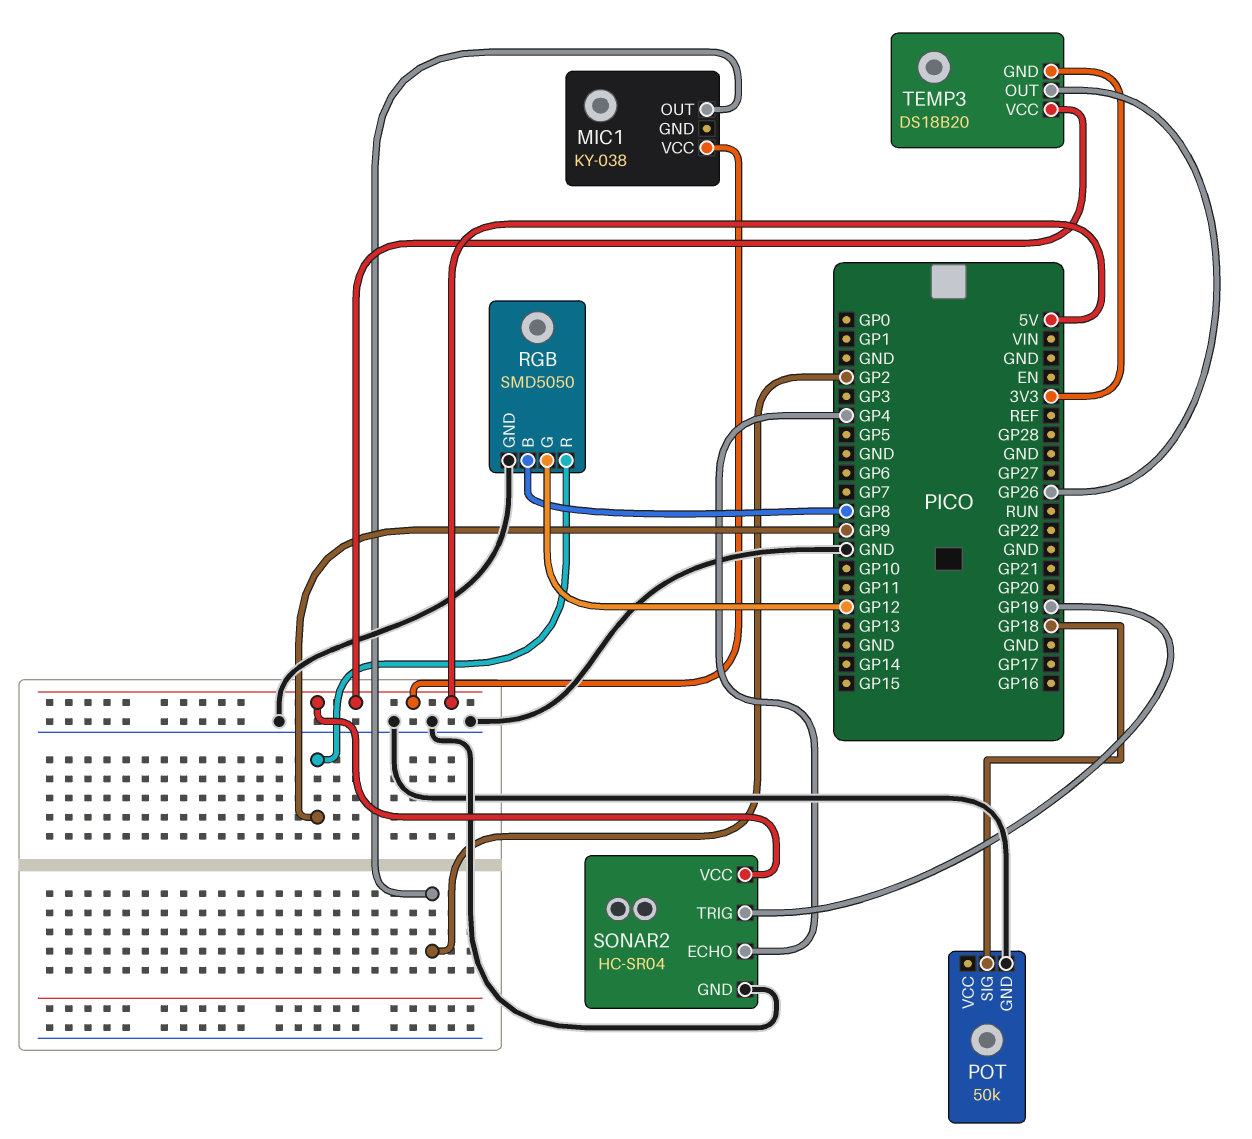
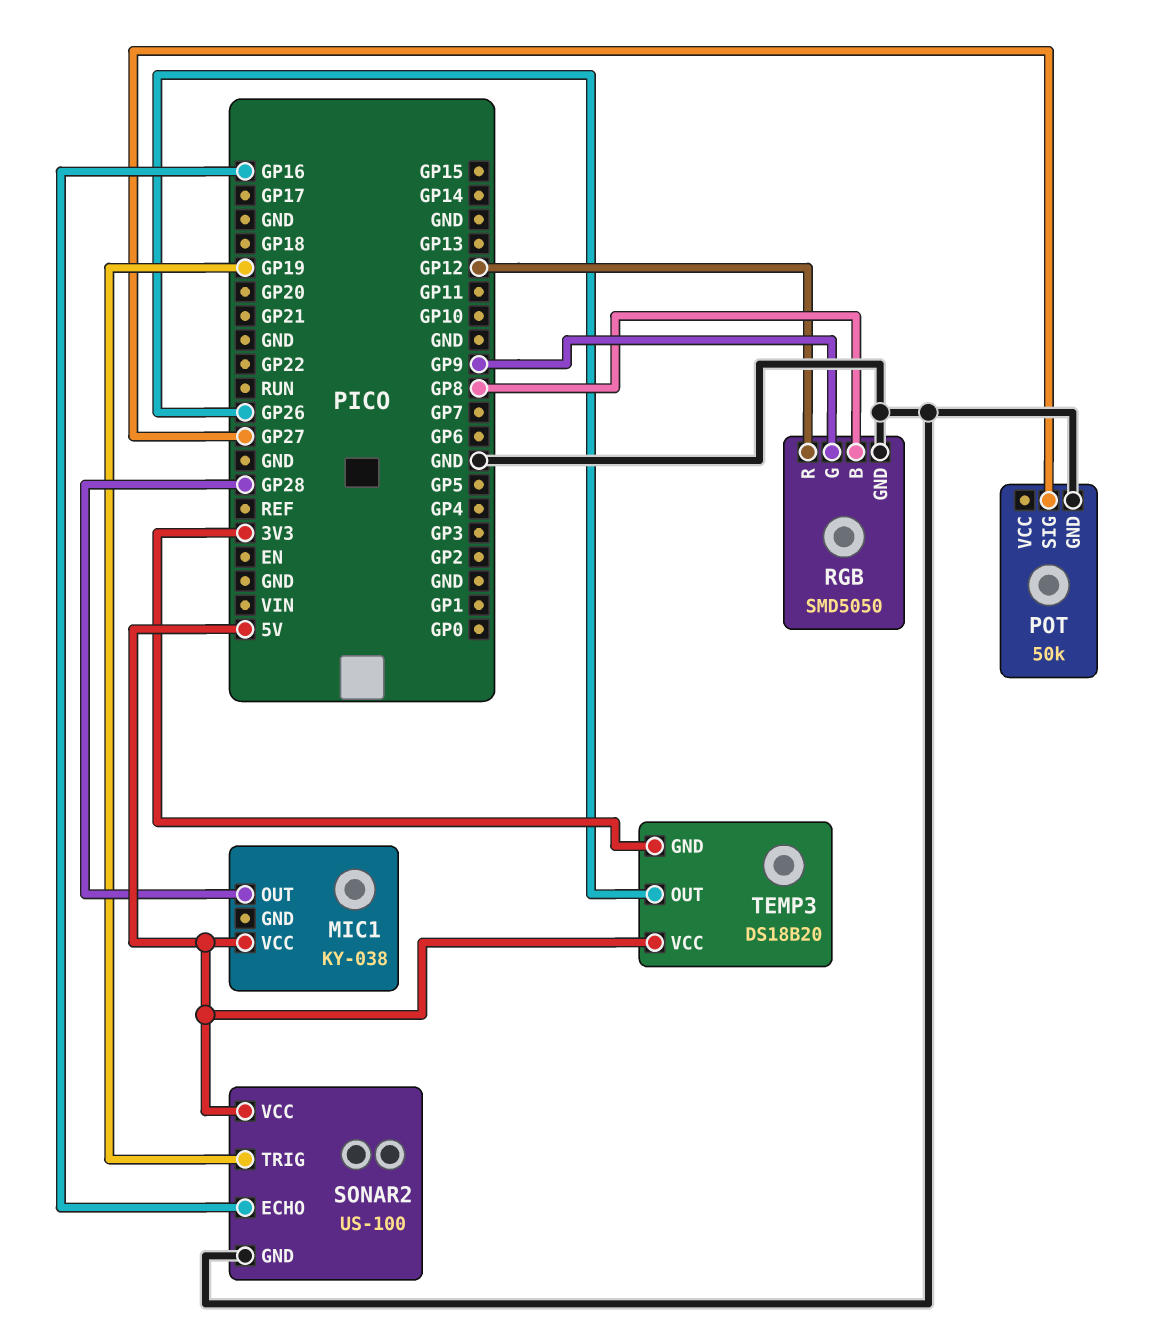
MIC1 pin OUT: GP2 -> GP28
POT pin SIG: GP18 -> GP27
RGB pin G: GP12 -> GP9
RGB pin R: GP9 -> GP12
SONAR2: HC-SR04 -> US-100
SONAR2 pin ECHO: GP4 -> GP16

